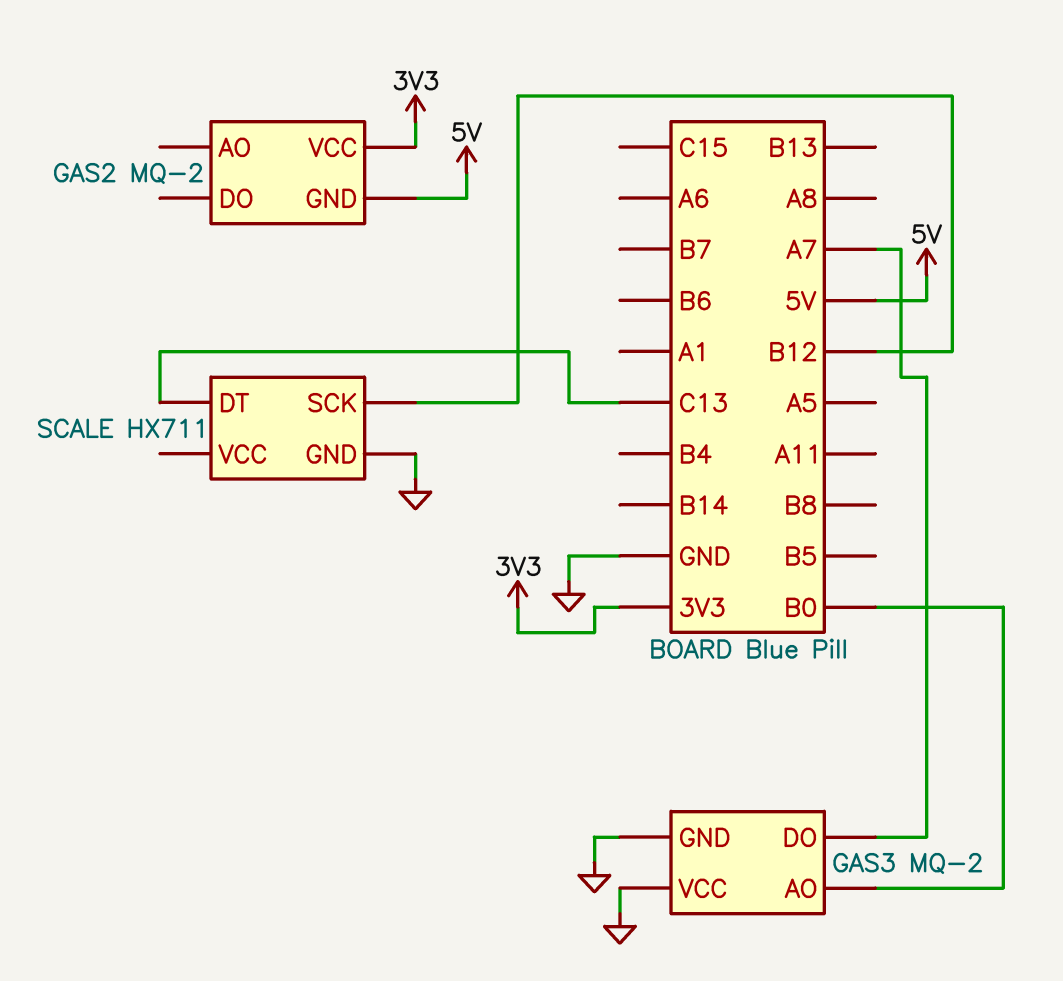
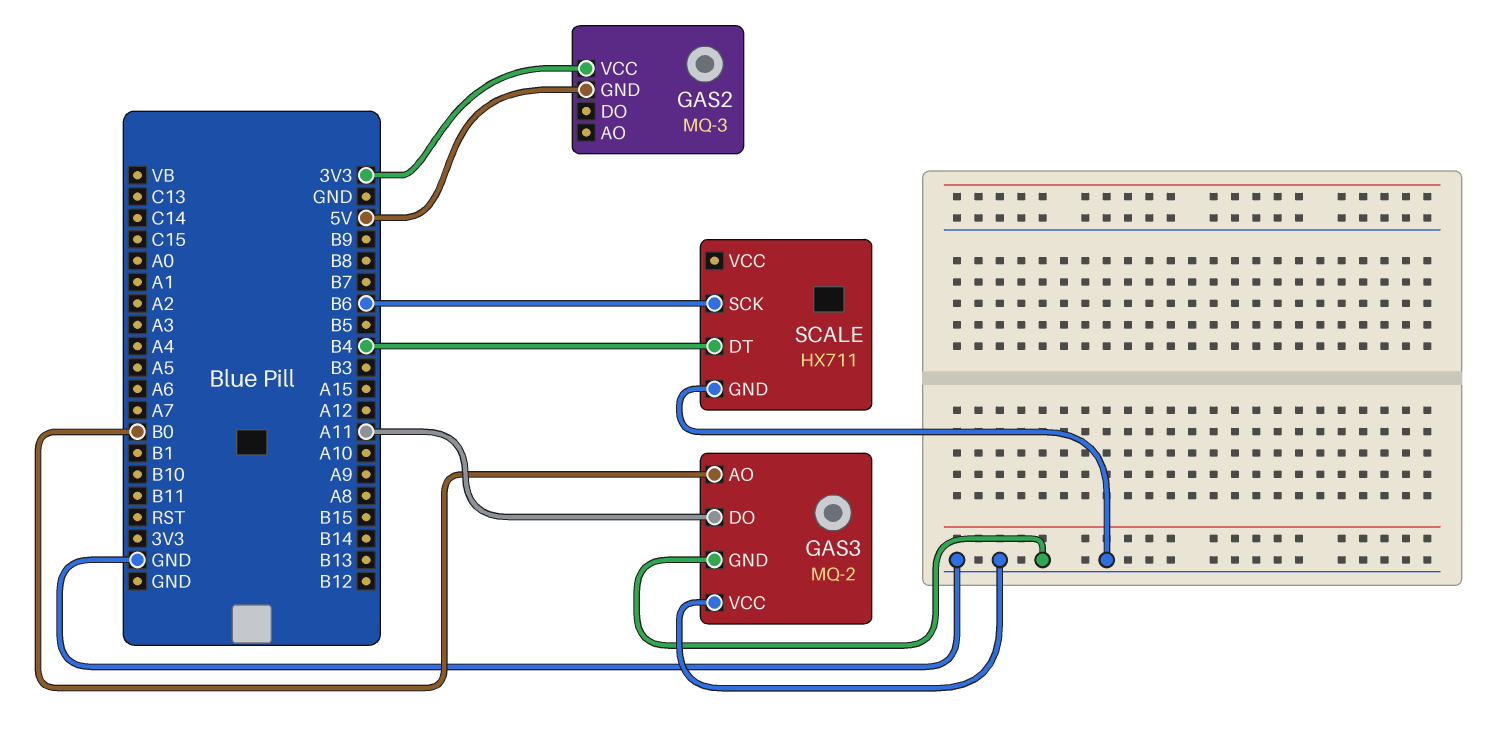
GAS2: MQ-2 -> MQ-3
GAS3 pin DO: A7 -> A11
SCALE pin DT: C13 -> B4
SCALE pin SCK: B12 -> B6

